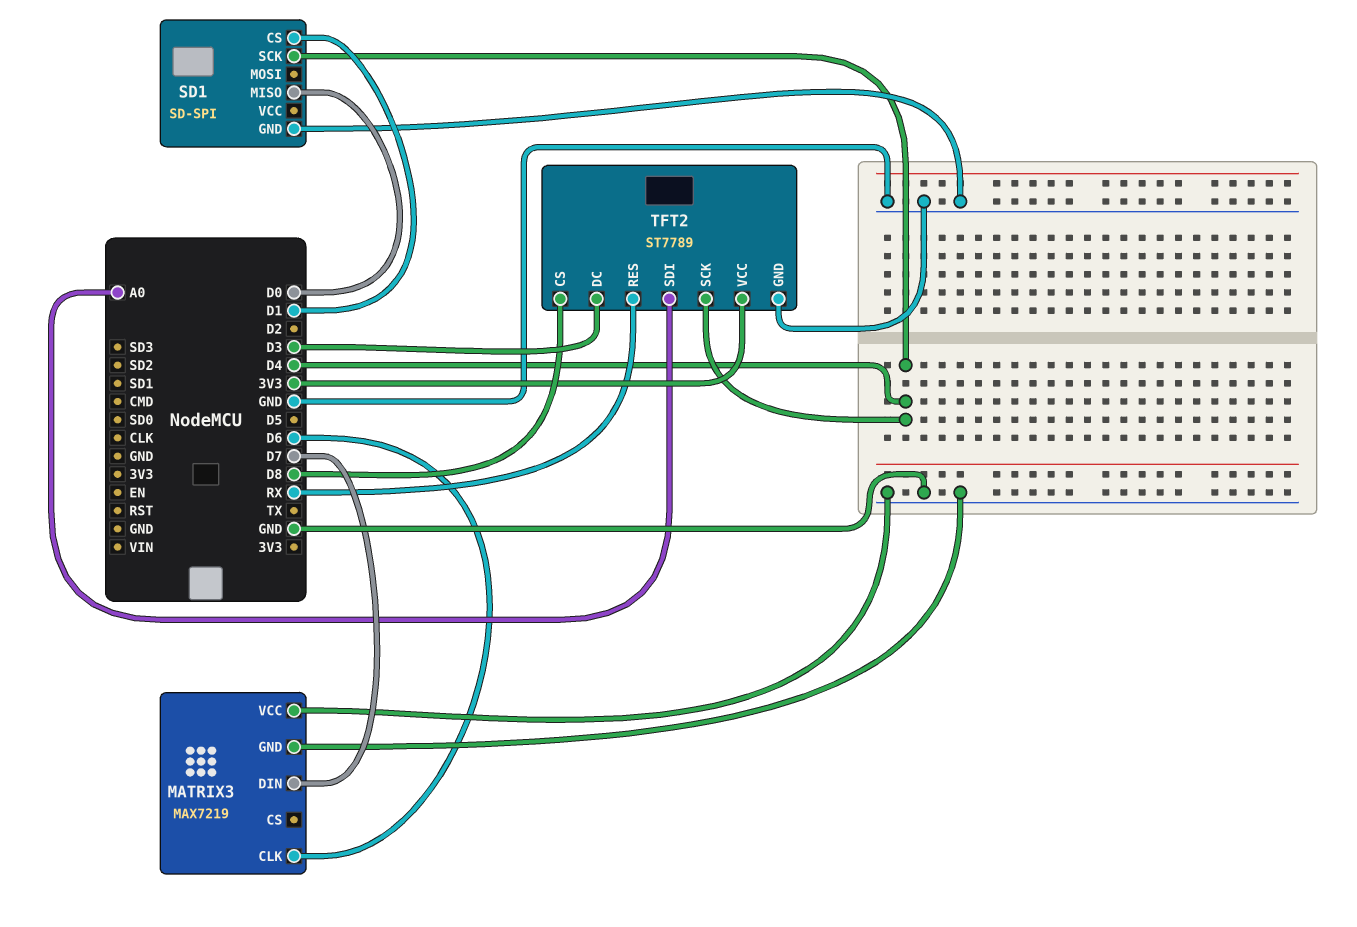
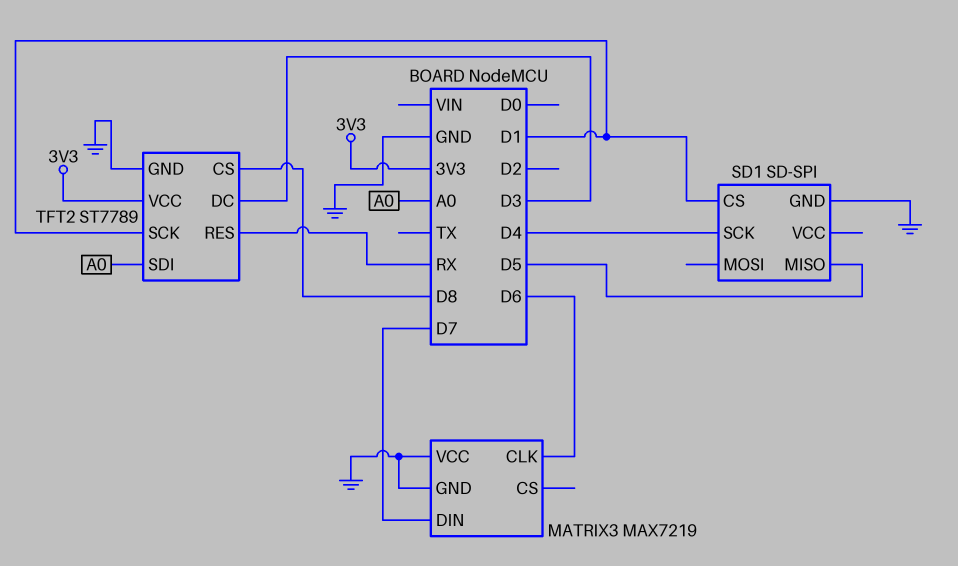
SD1 pin MISO: D0 -> D5
TFT2 pin SCK: D4 -> D1

